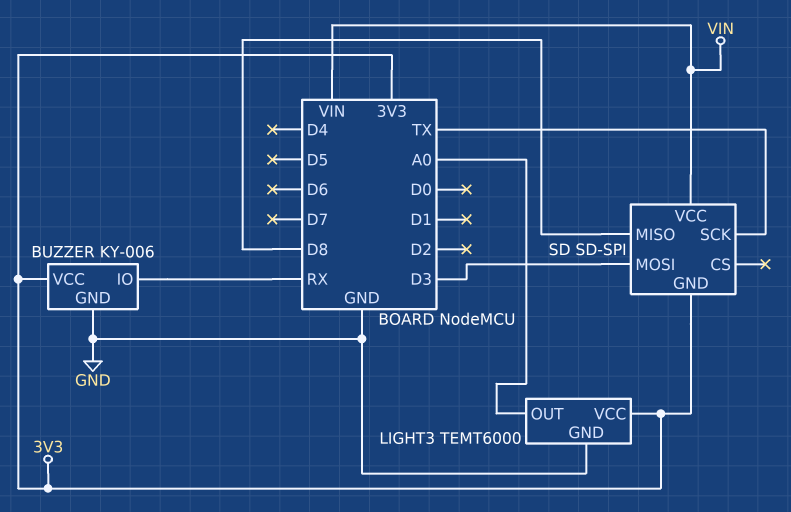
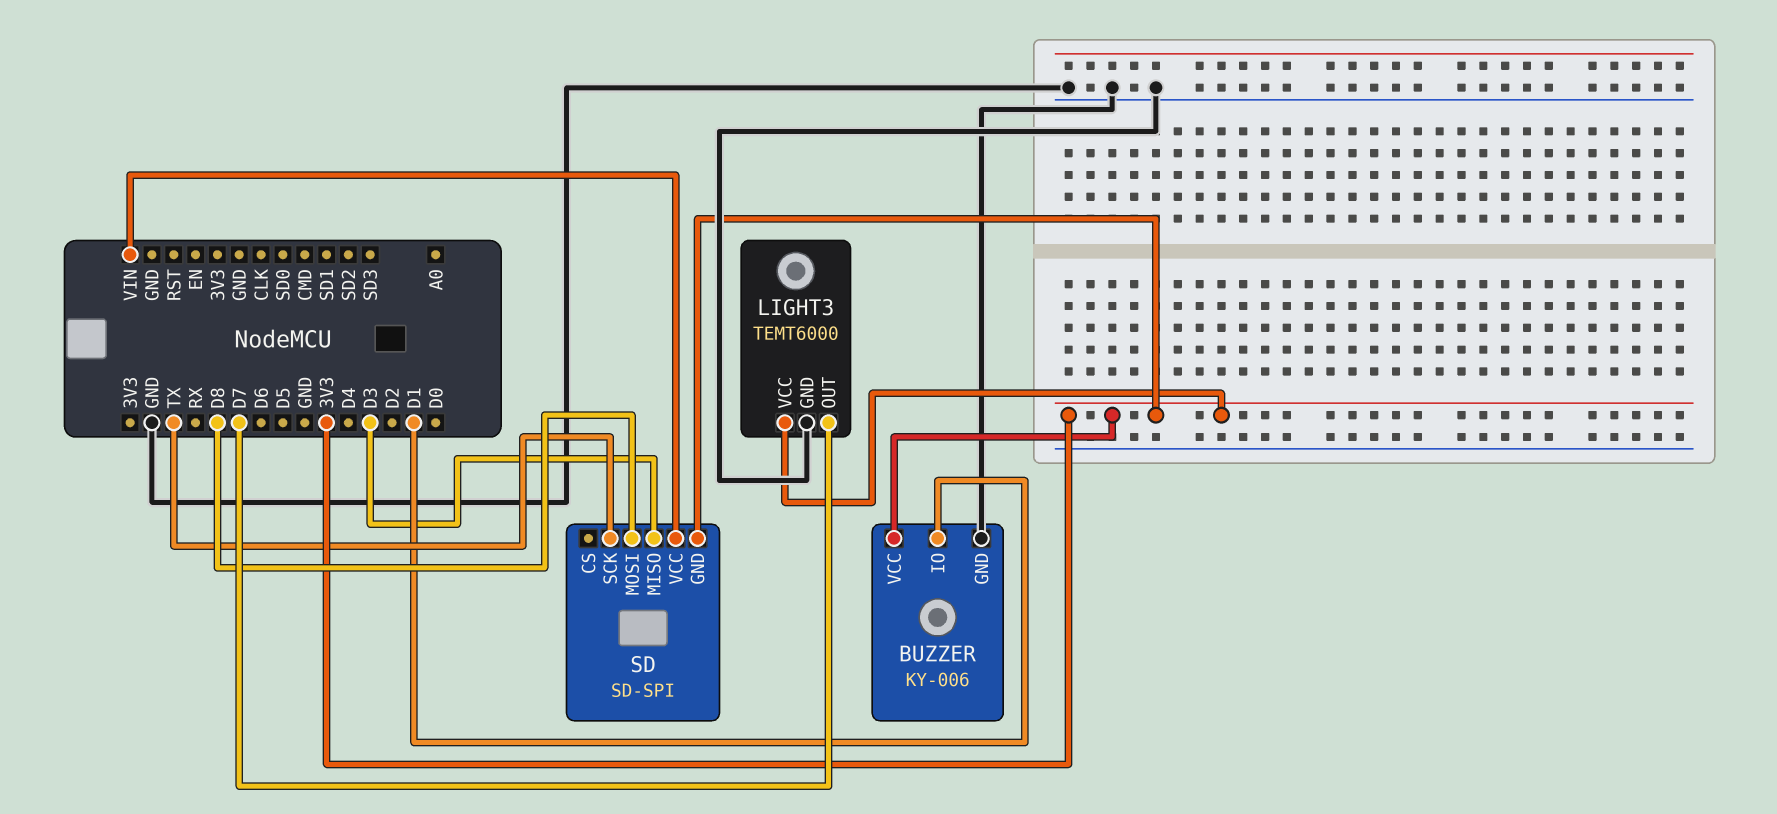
BUZZER pin IO: RX -> D1
LIGHT3 pin OUT: A0 -> D7
SD pin MISO: D8 -> D3
SD pin MOSI: D3 -> D8

